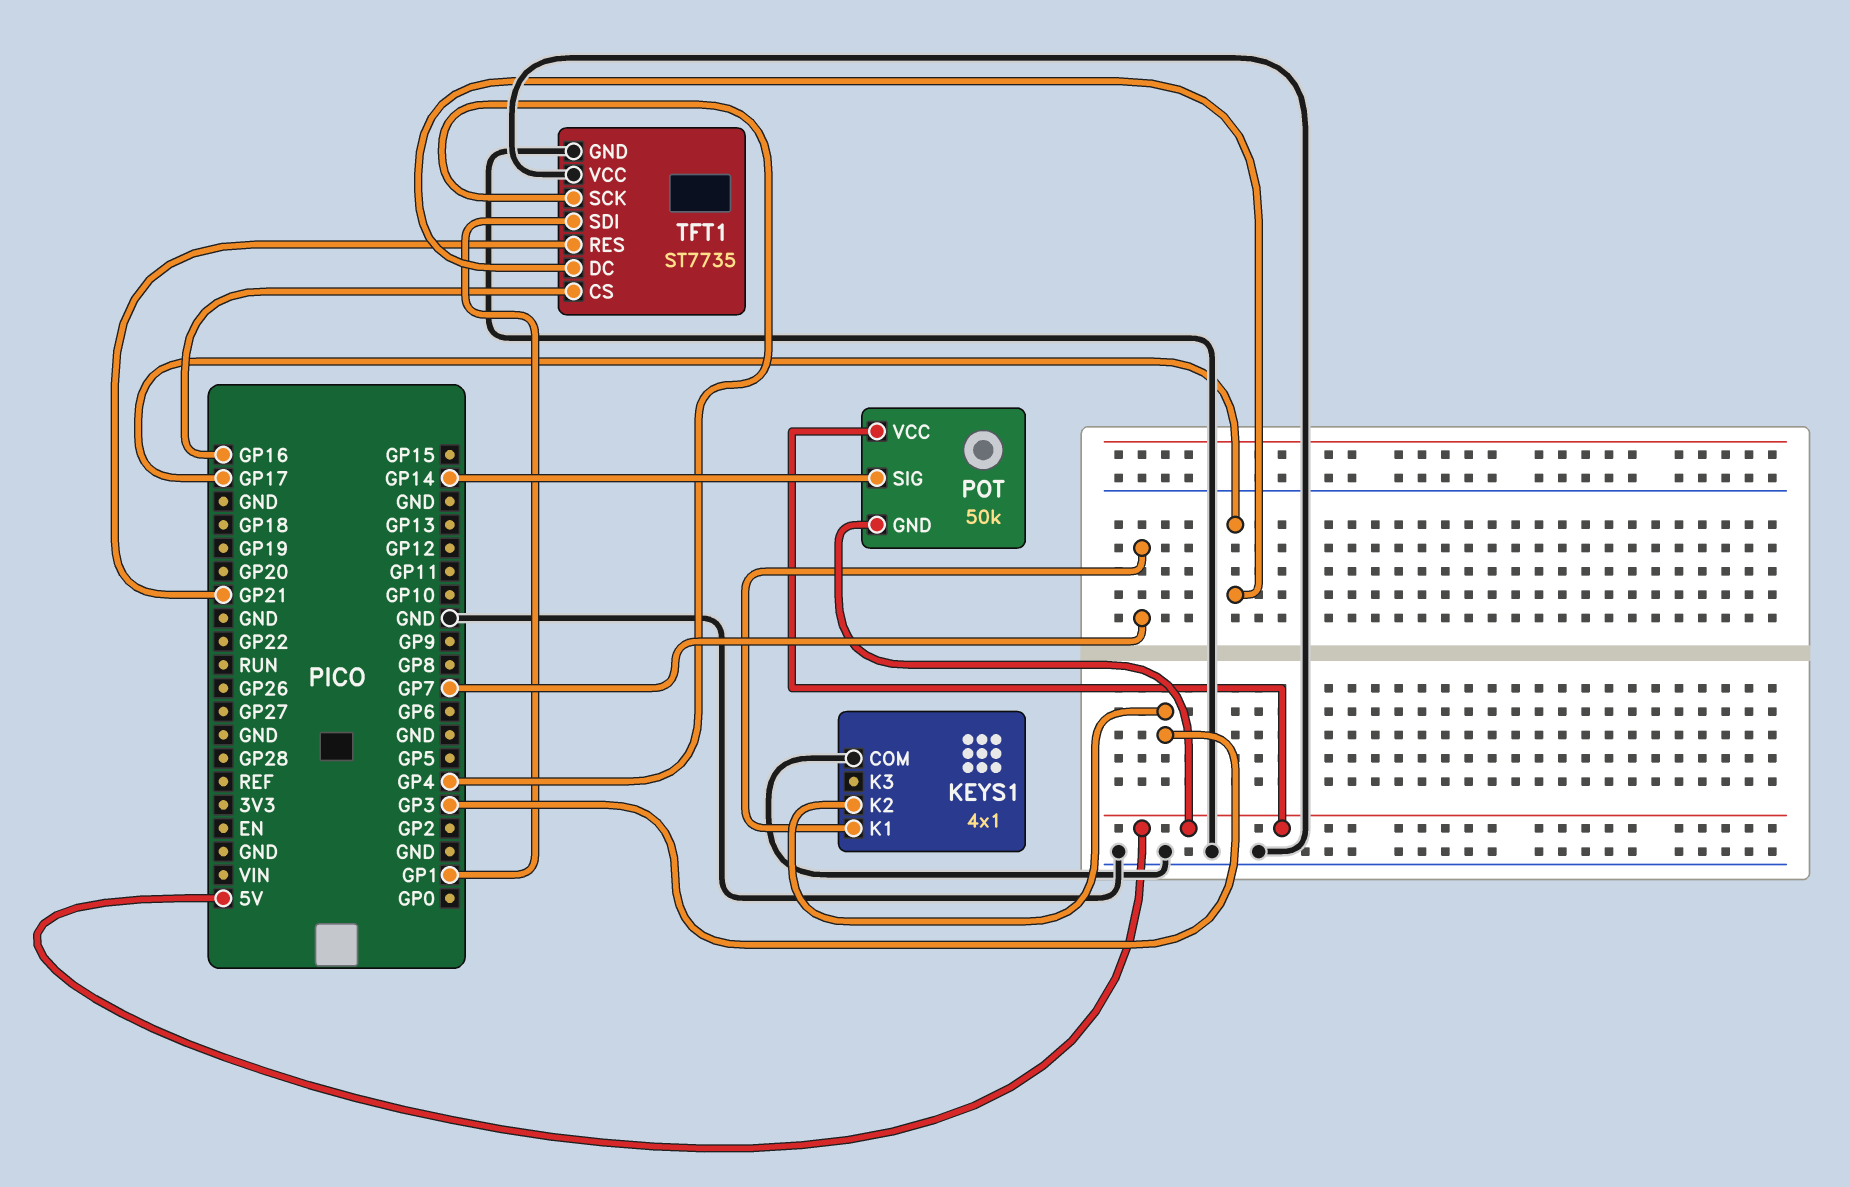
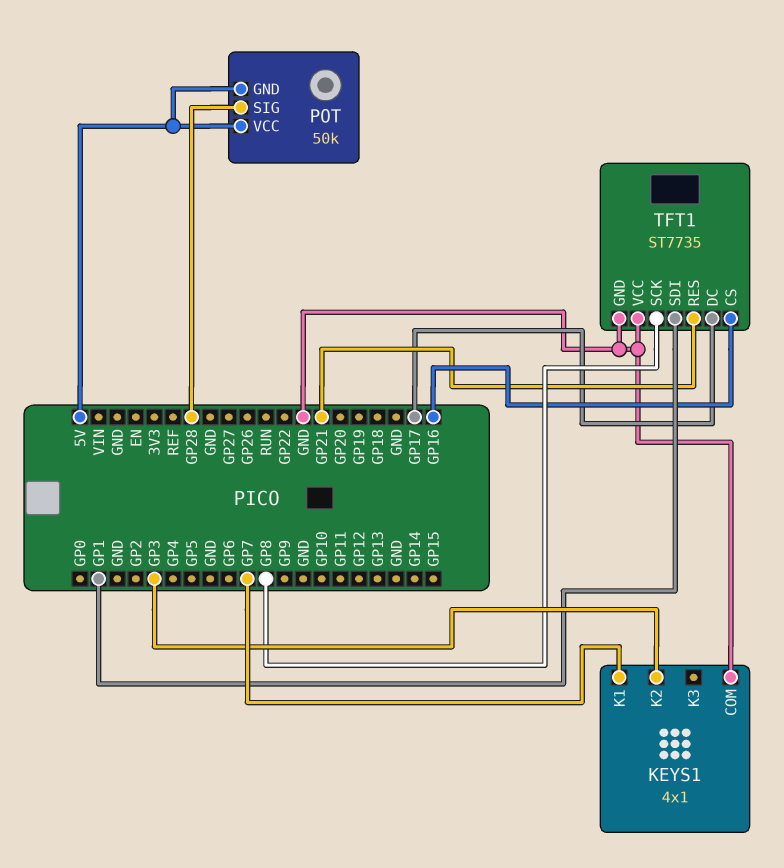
POT pin SIG: GP14 -> GP28
TFT1 pin SCK: GP4 -> GP8

